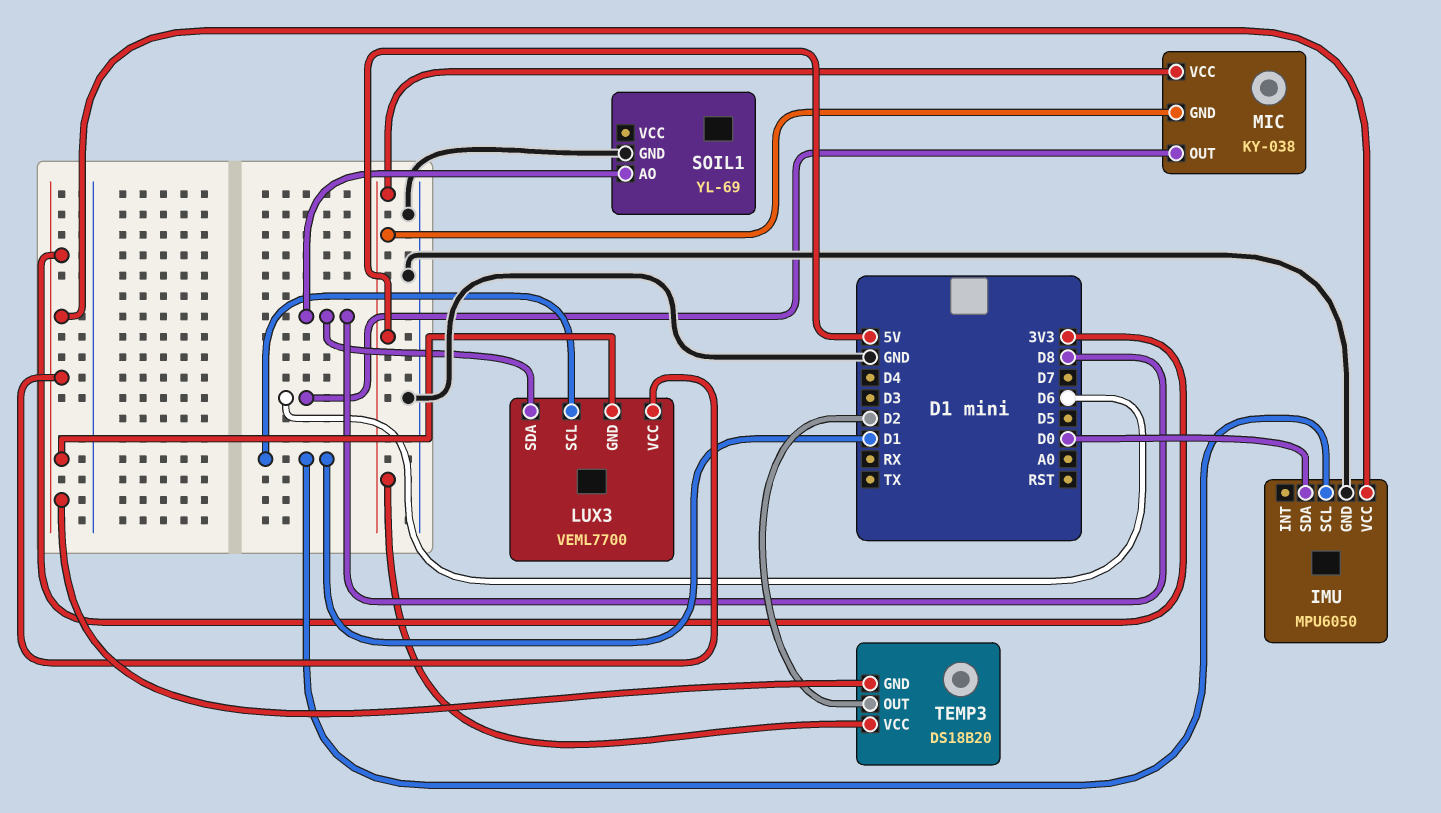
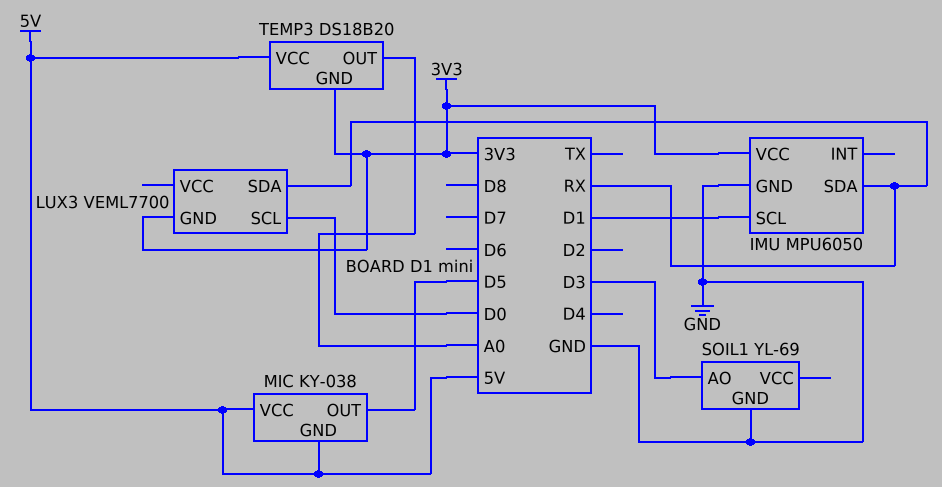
IMU pin SDA: D0 -> RX
LUX3 pin SCL: D1 -> D0
LUX3 pin SDA: D8 -> RX
LUX3 pin VCC: 3V3 -> none
MIC pin OUT: D6 -> D5
SOIL1 pin AO: D8 -> D3
TEMP3 pin OUT: D2 -> A0

